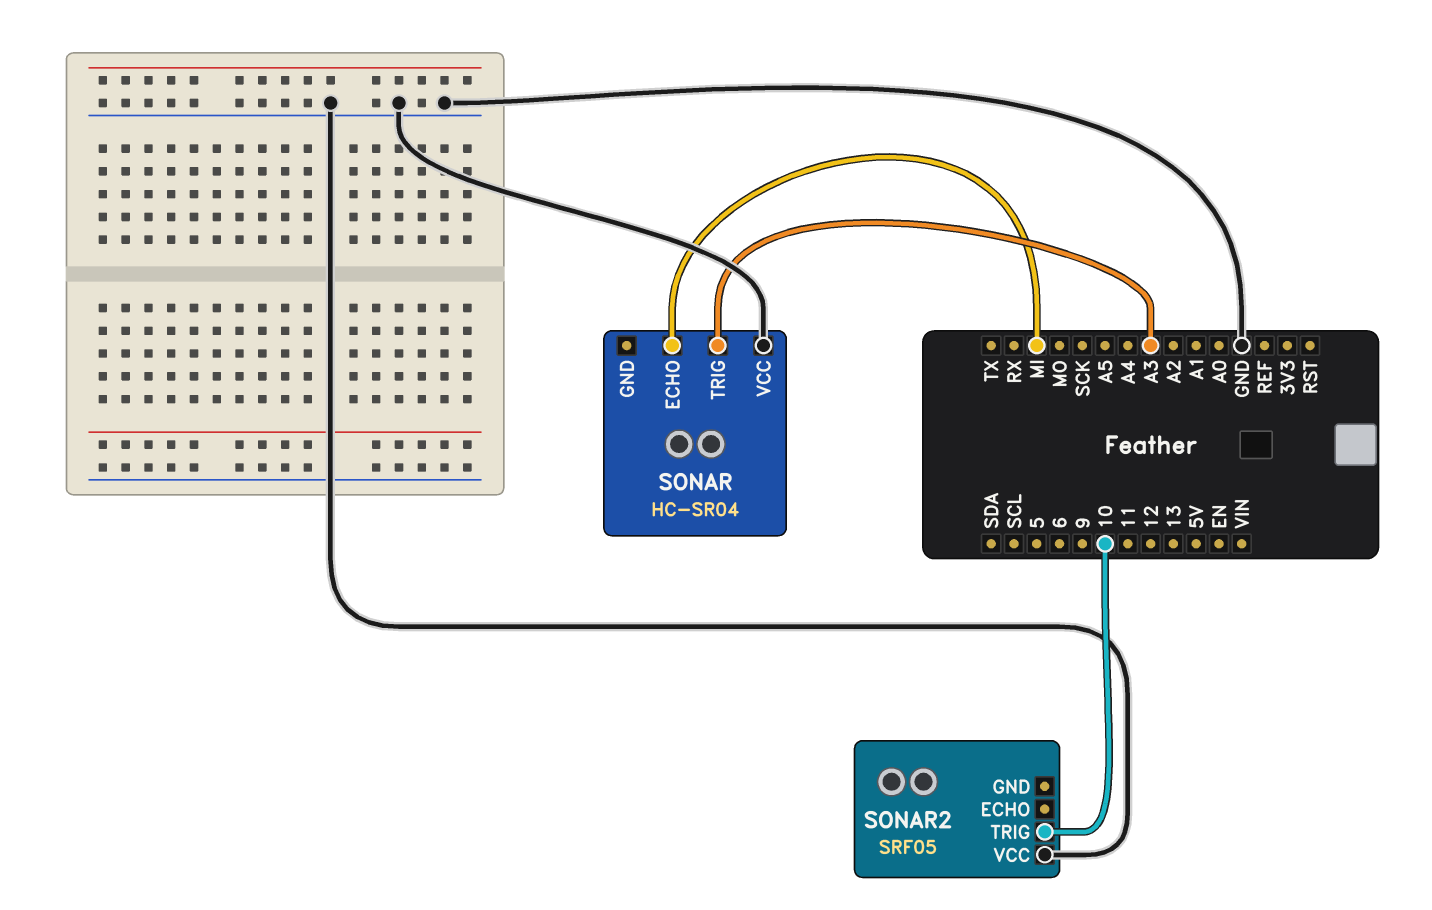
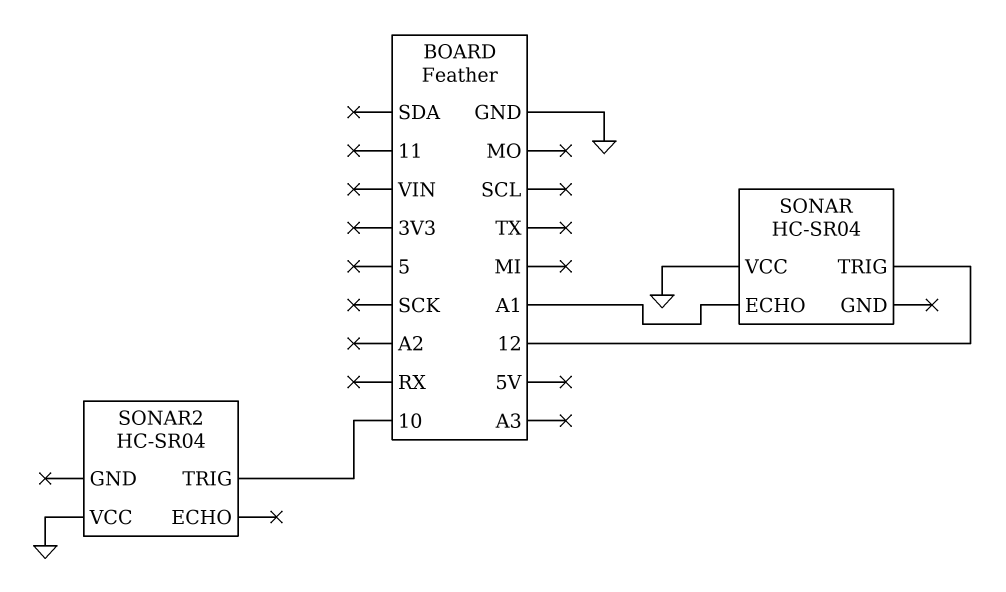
SONAR pin ECHO: MI -> A1
SONAR pin TRIG: A3 -> 12
SONAR2: SRF05 -> HC-SR04

